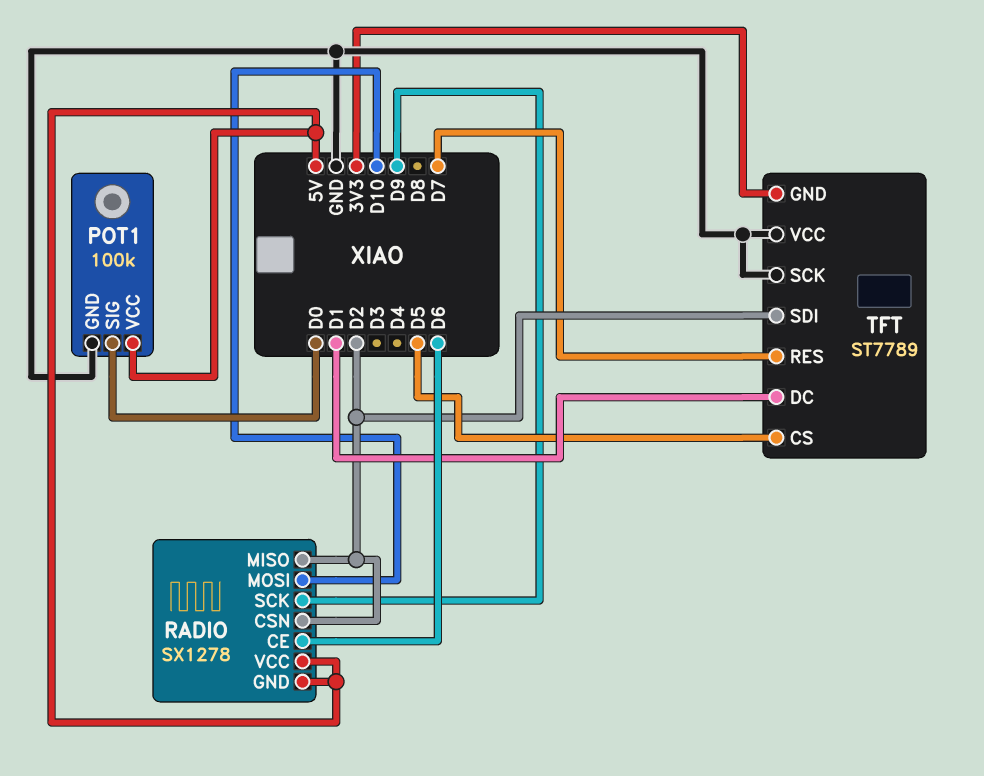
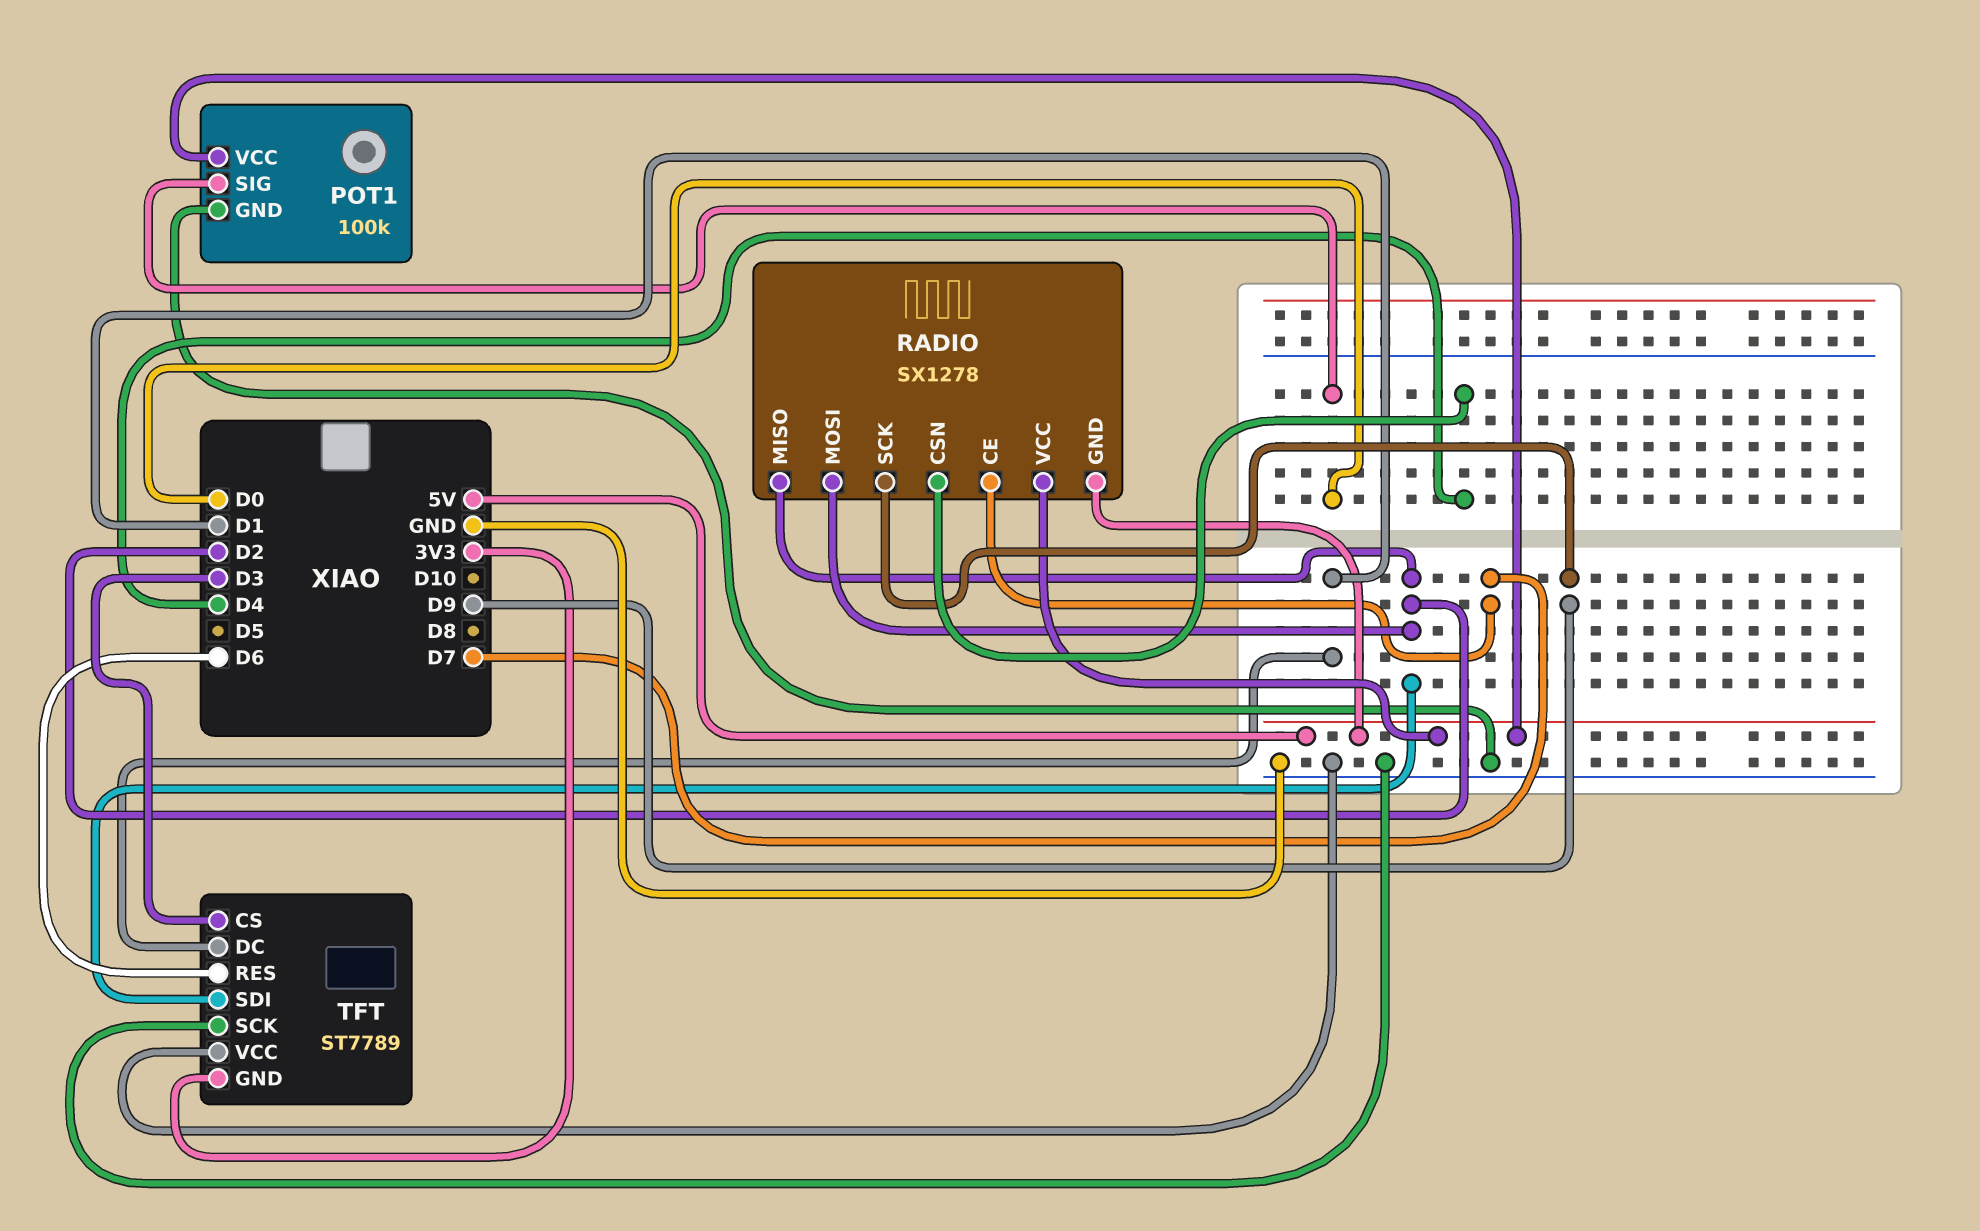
RADIO pin CE: D6 -> D7
RADIO pin CSN: D2 -> D4
RADIO pin MOSI: D10 -> D2
TFT pin CS: D5 -> D3
TFT pin RES: D7 -> D6

